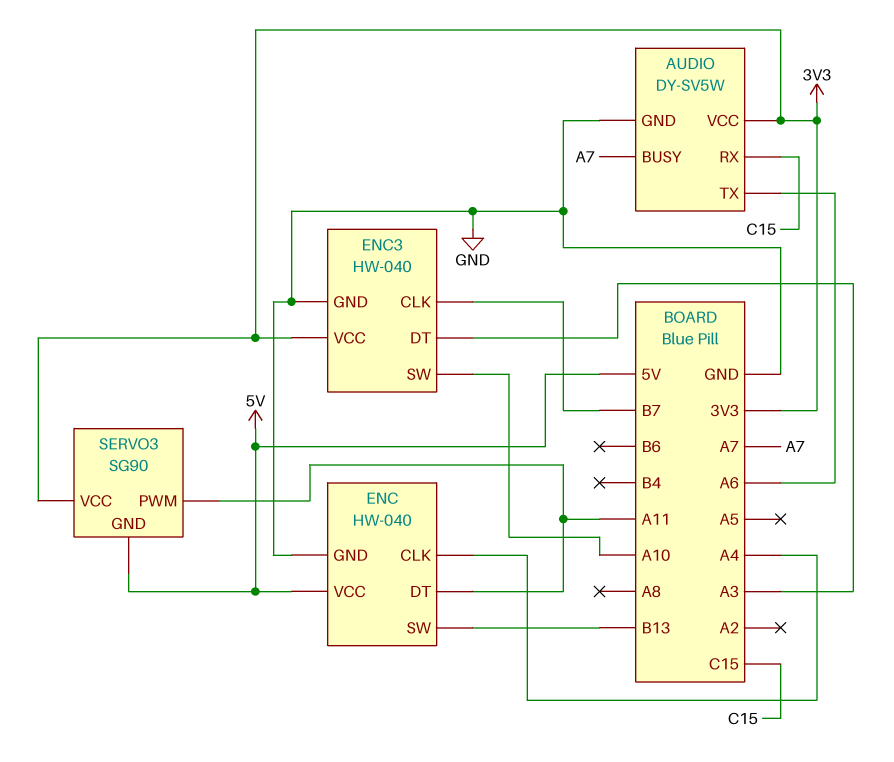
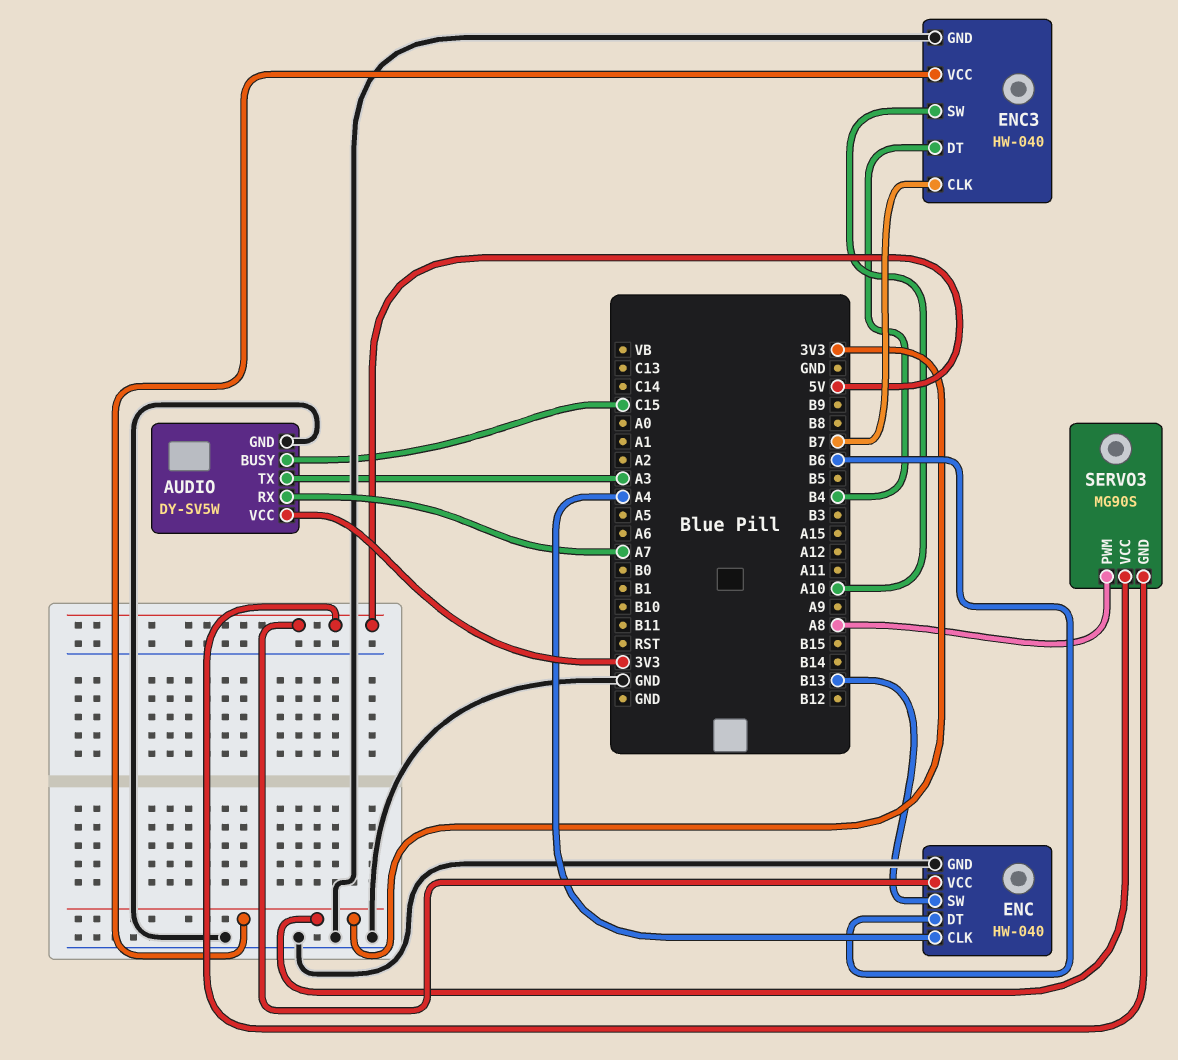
AUDIO pin BUSY: A7 -> C15
AUDIO pin RX: C15 -> A7
AUDIO pin TX: A6 -> A3
ENC pin DT: A11 -> B6
ENC3 pin DT: A3 -> B4
SERVO3: SG90 -> MG90S
SERVO3 pin PWM: A11 -> A8

